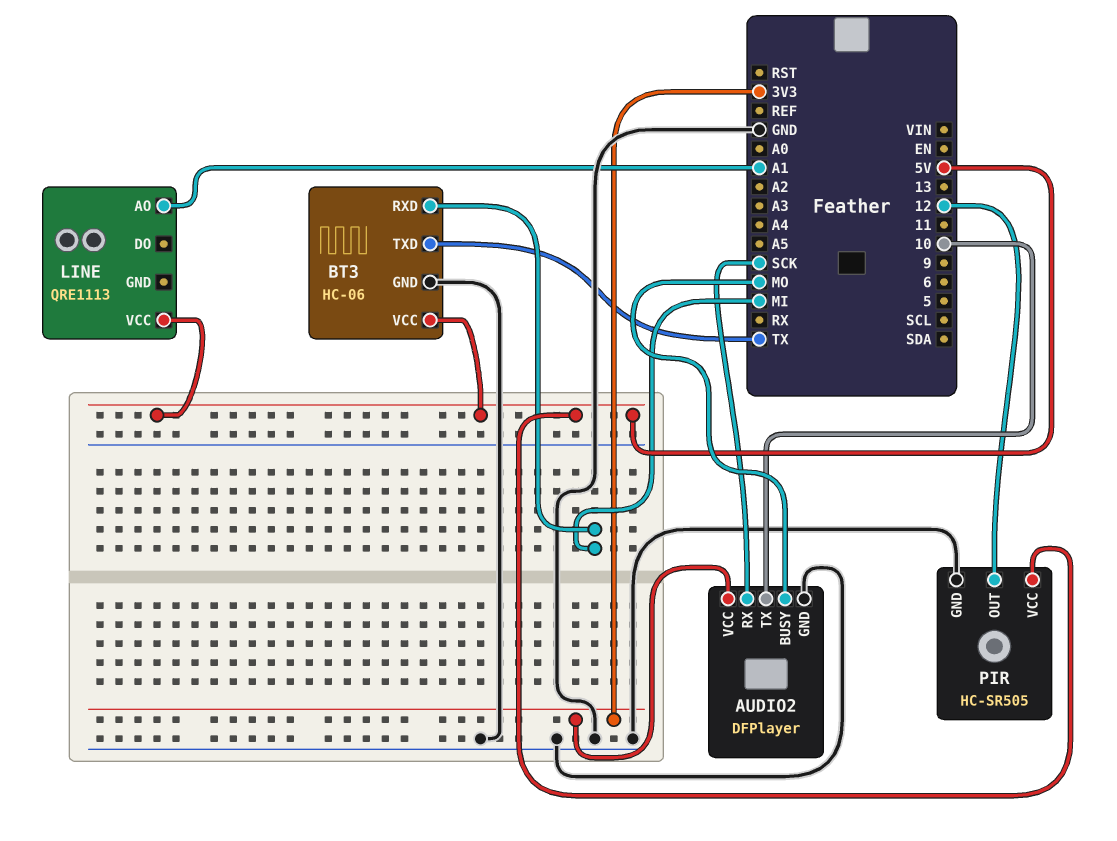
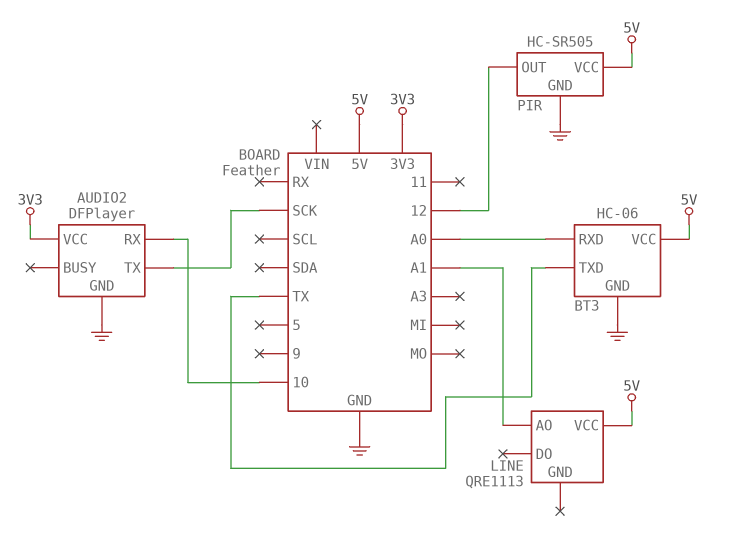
AUDIO2 pin BUSY: MO -> none
AUDIO2 pin RX: SCK -> 10
AUDIO2 pin TX: 10 -> SCK
BT3 pin RXD: MI -> A0

